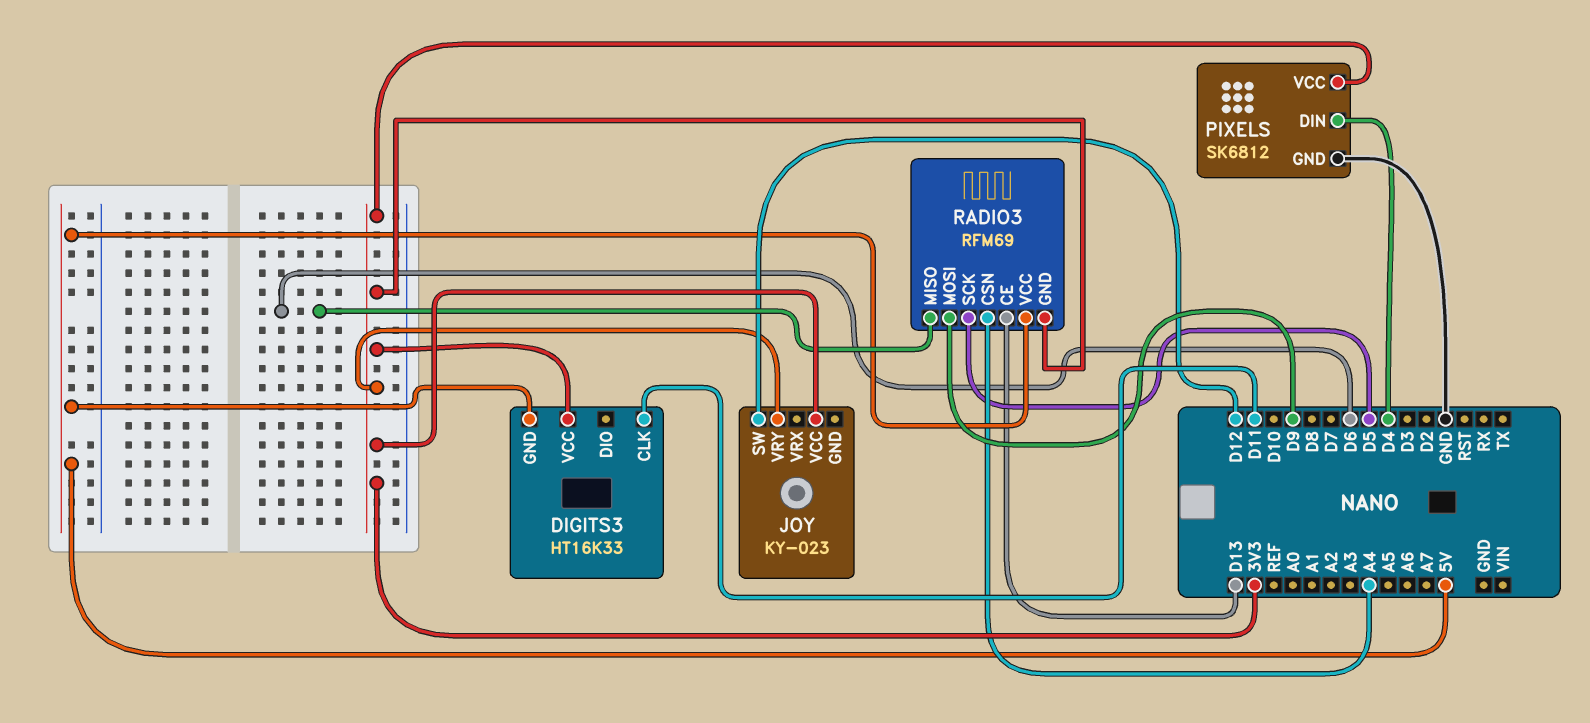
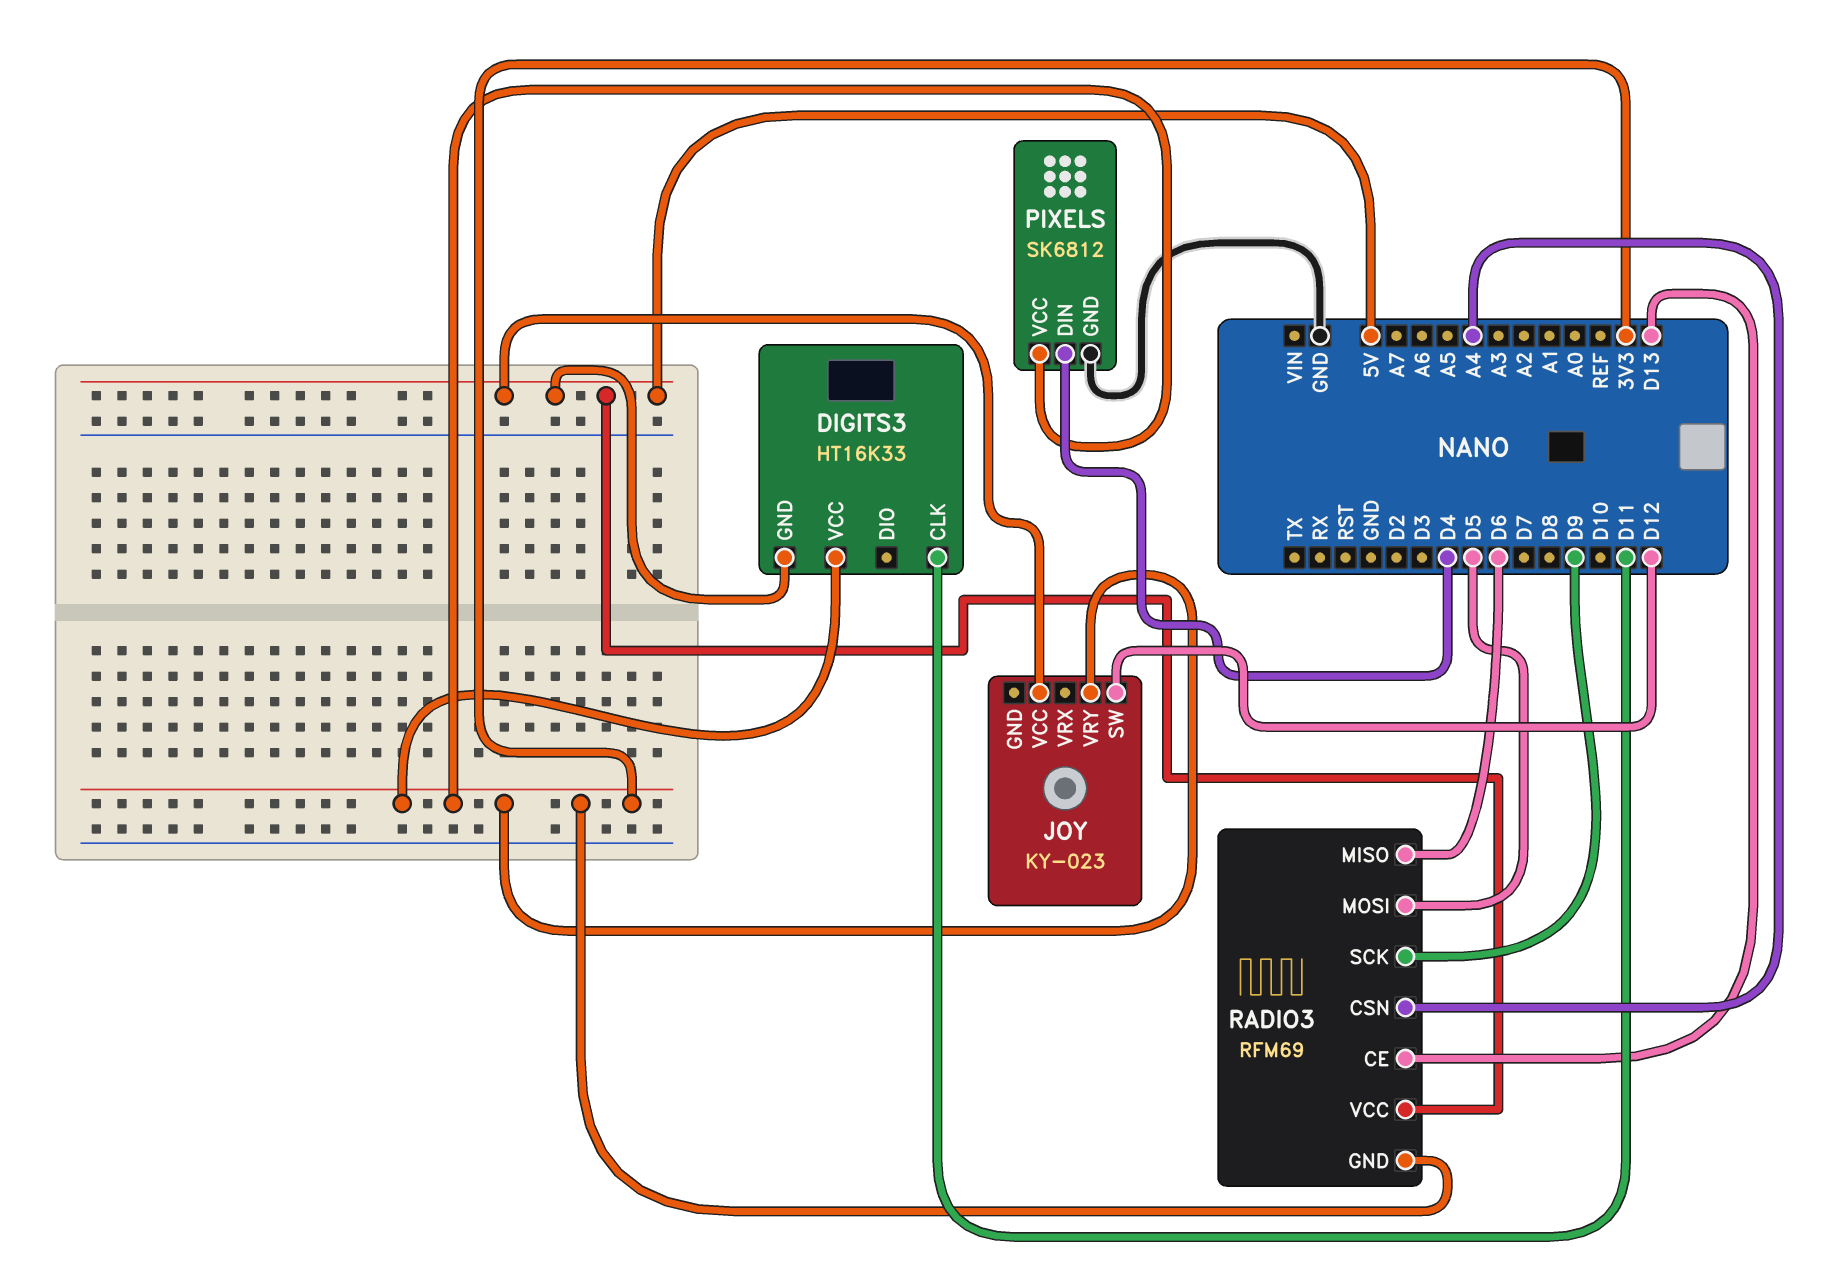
JOY pin VCC: 3V3 -> 5V
RADIO3 pin MOSI: D9 -> D5
RADIO3 pin SCK: D5 -> D9

